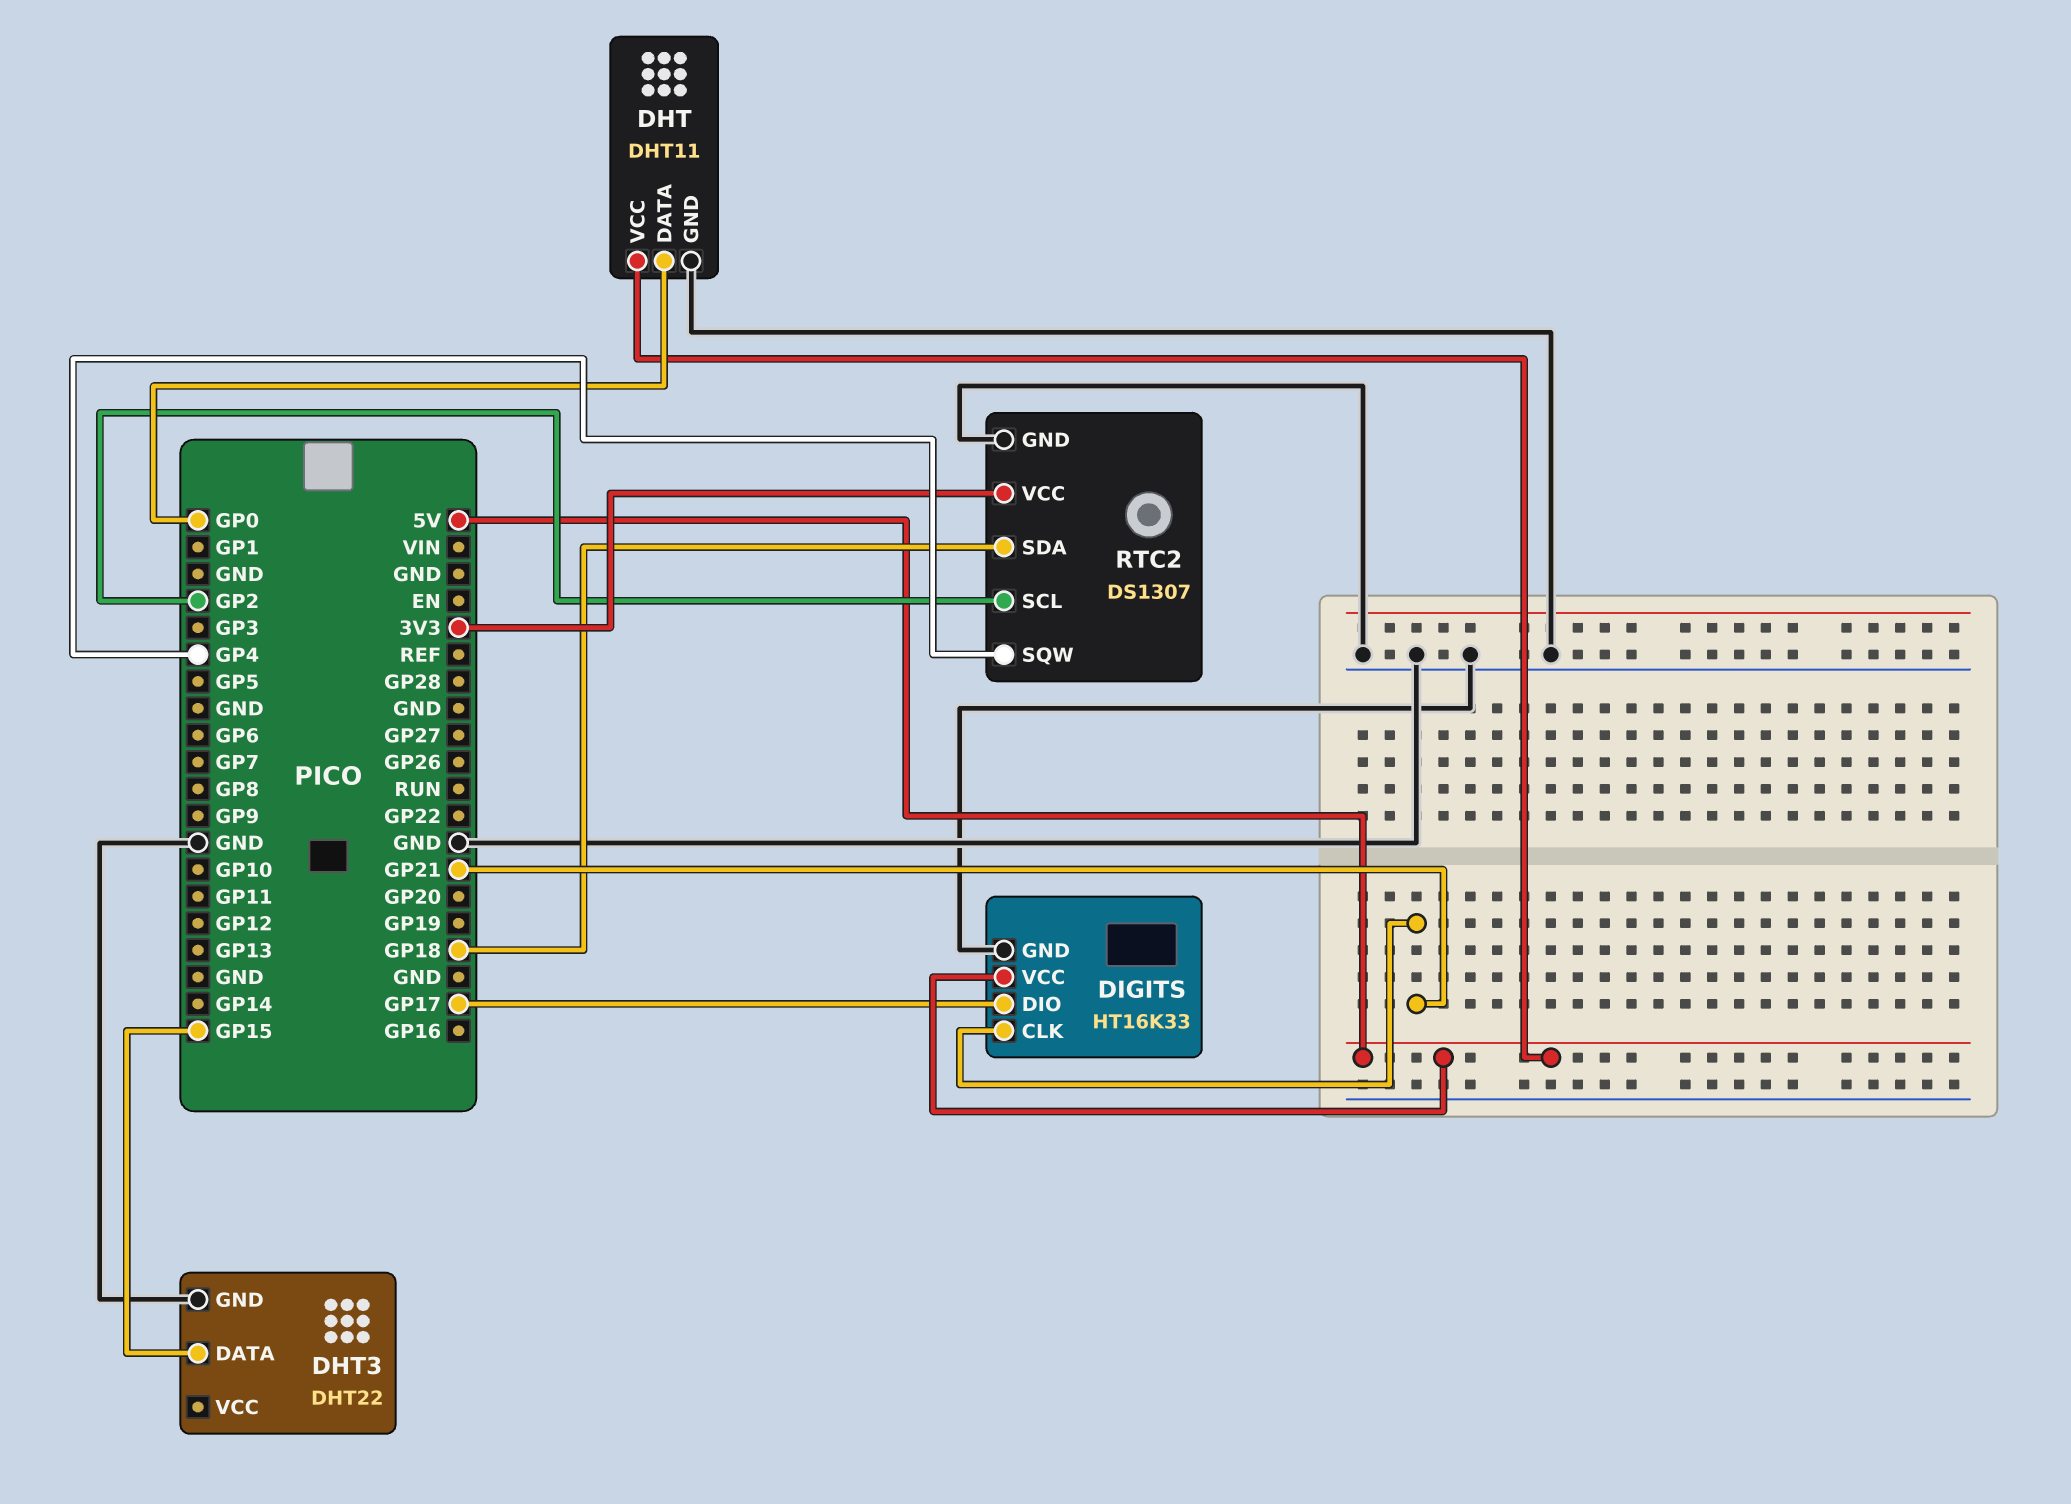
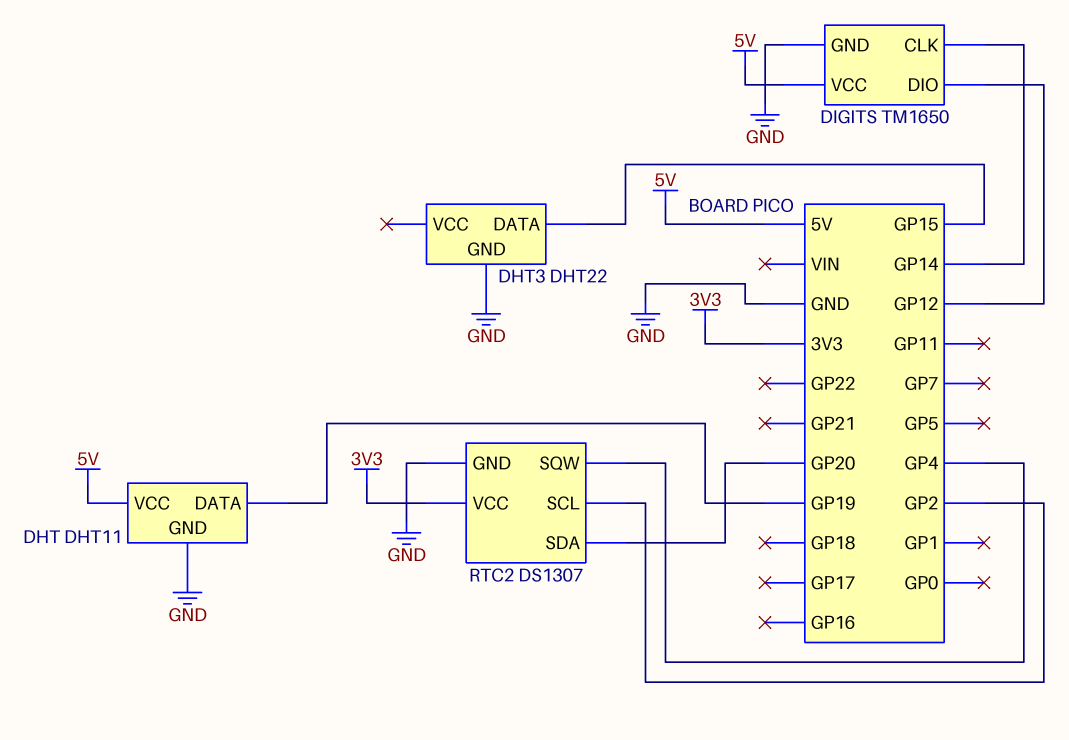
DHT pin DATA: GP0 -> GP19
DIGITS: HT16K33 -> TM1650
DIGITS pin CLK: GP21 -> GP14
DIGITS pin DIO: GP17 -> GP12
RTC2 pin SDA: GP18 -> GP20

